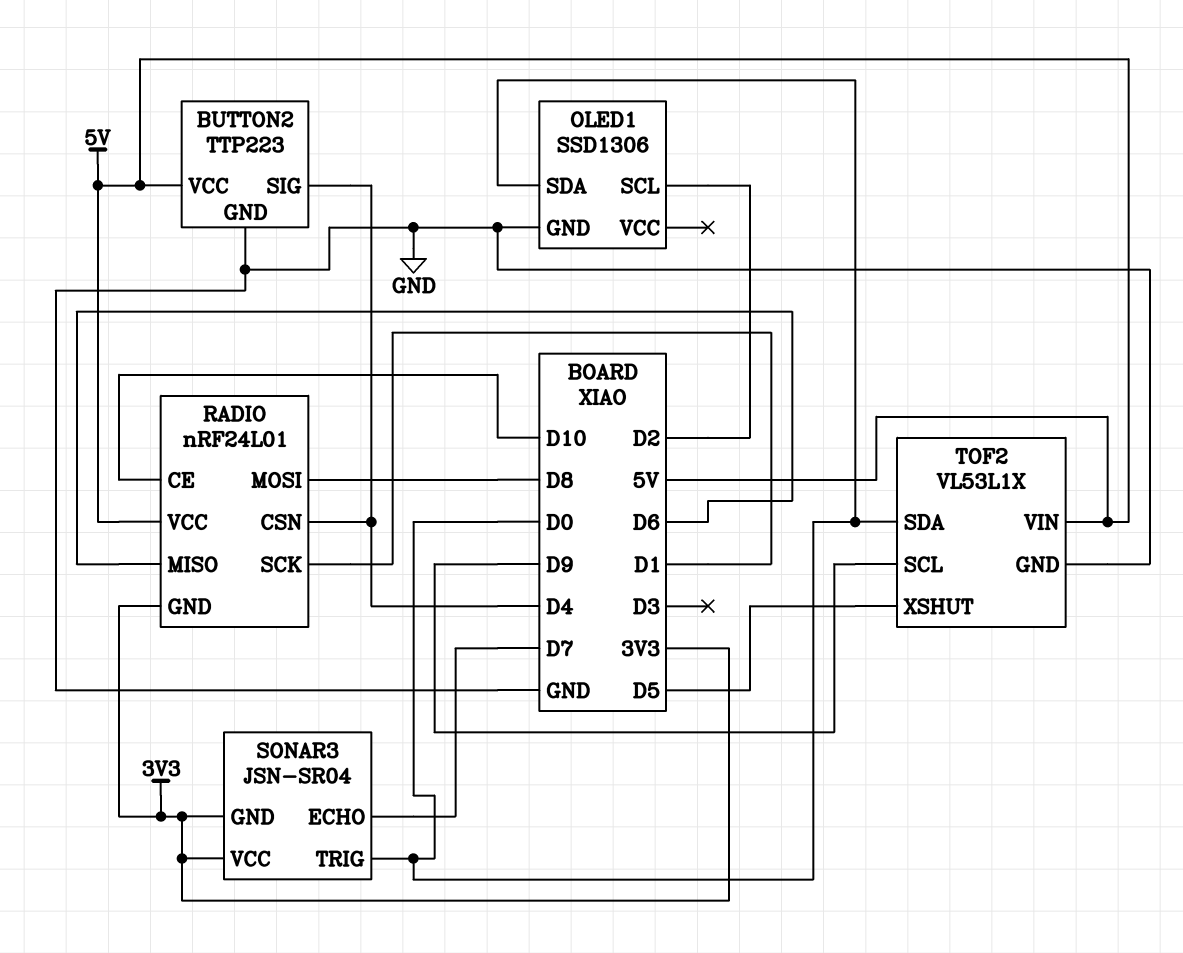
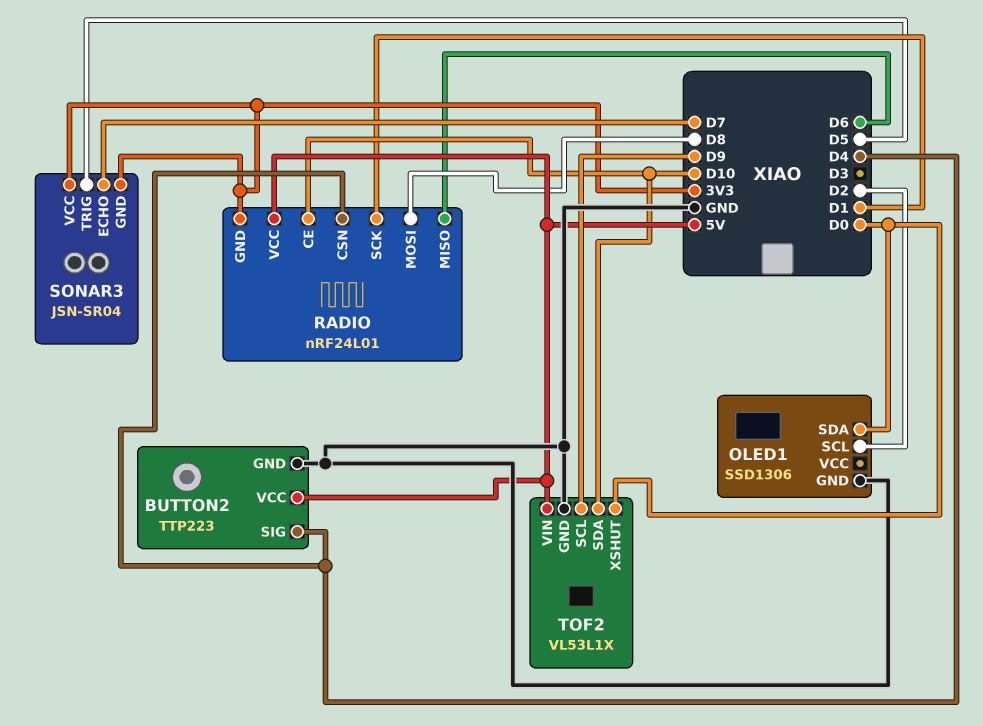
SONAR3 pin TRIG: D0 -> D5
TOF2 pin SDA: D0 -> D10
TOF2 pin XSHUT: D5 -> D0

